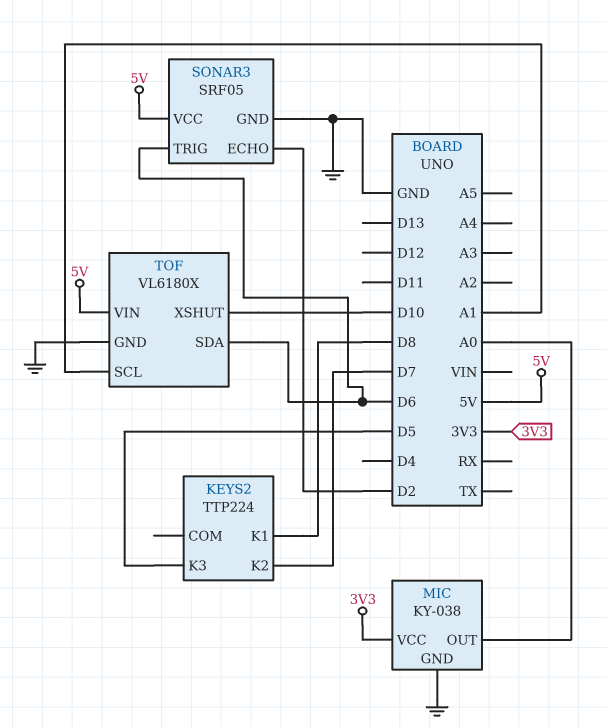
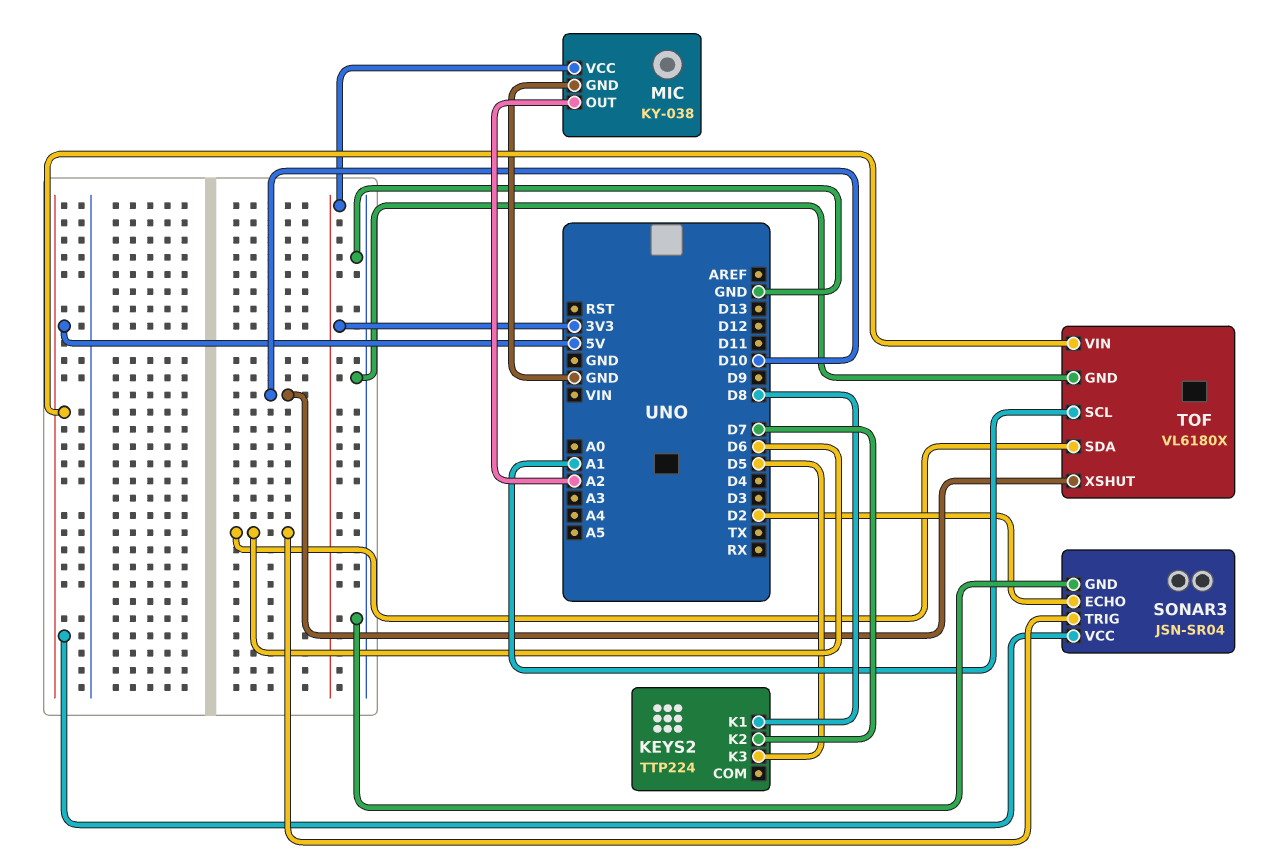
MIC pin OUT: A0 -> A2
SONAR3: SRF05 -> JSN-SR04

